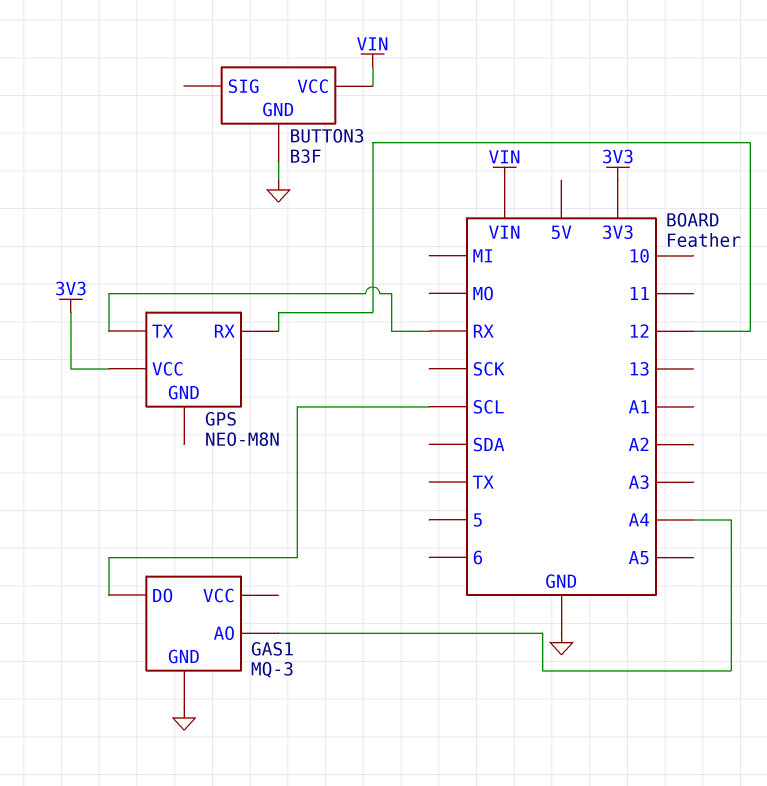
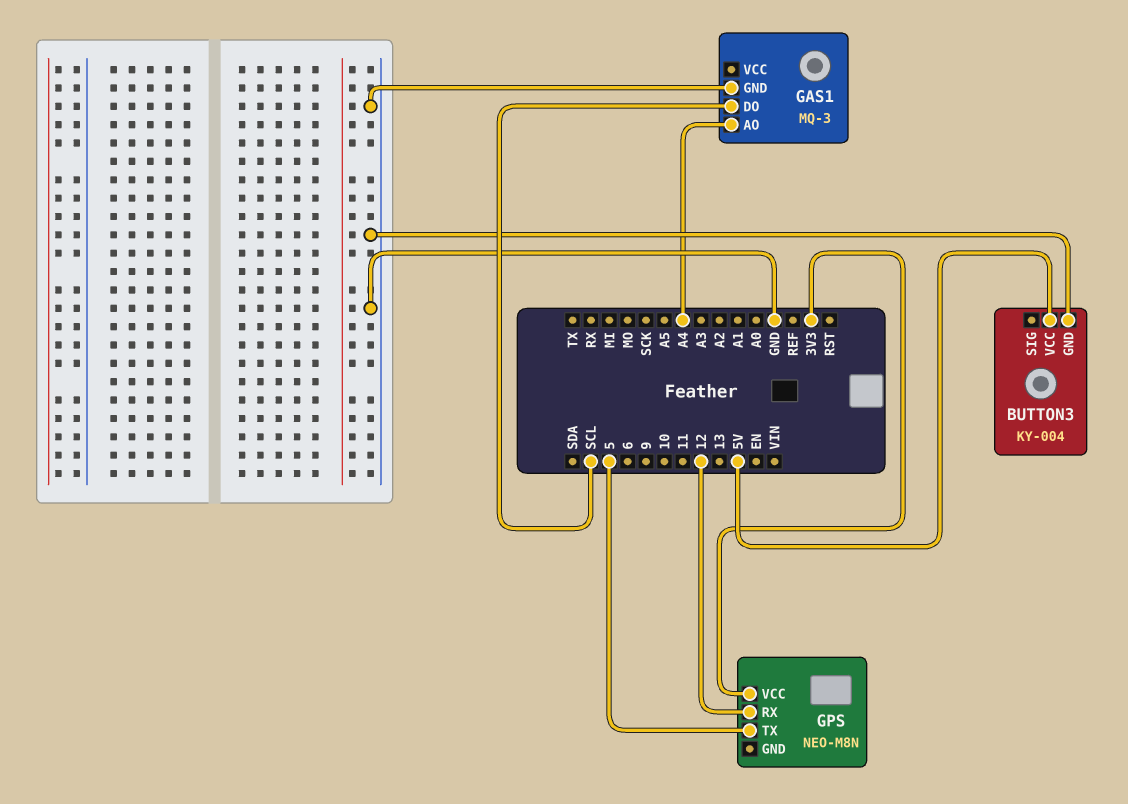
BUTTON3: B3F -> KY-004
BUTTON3 pin VCC: VIN -> 5V
GPS pin TX: RX -> 5

